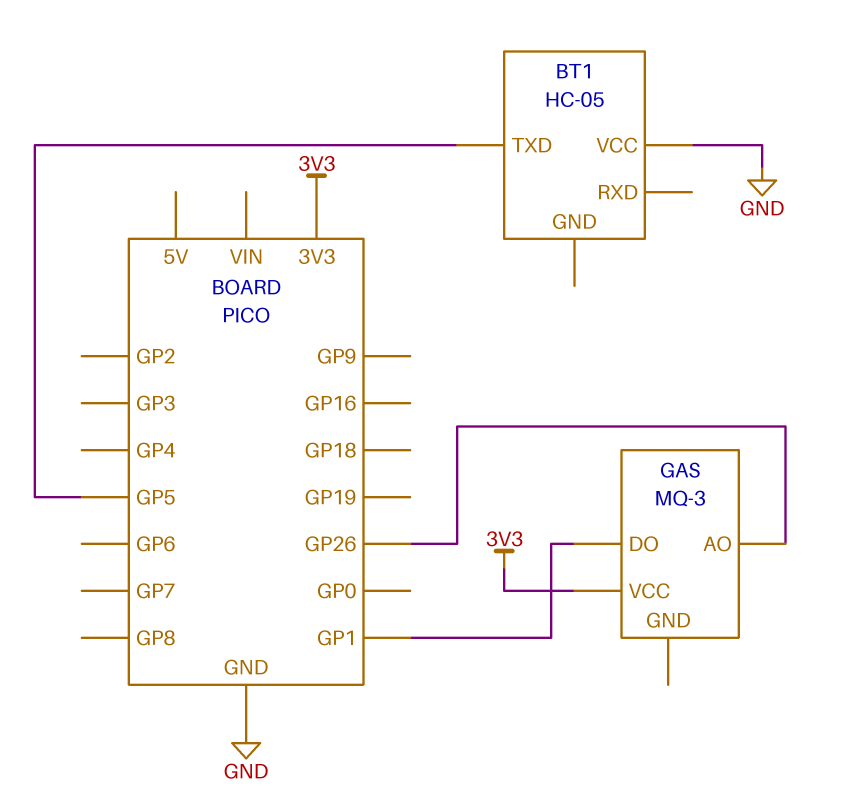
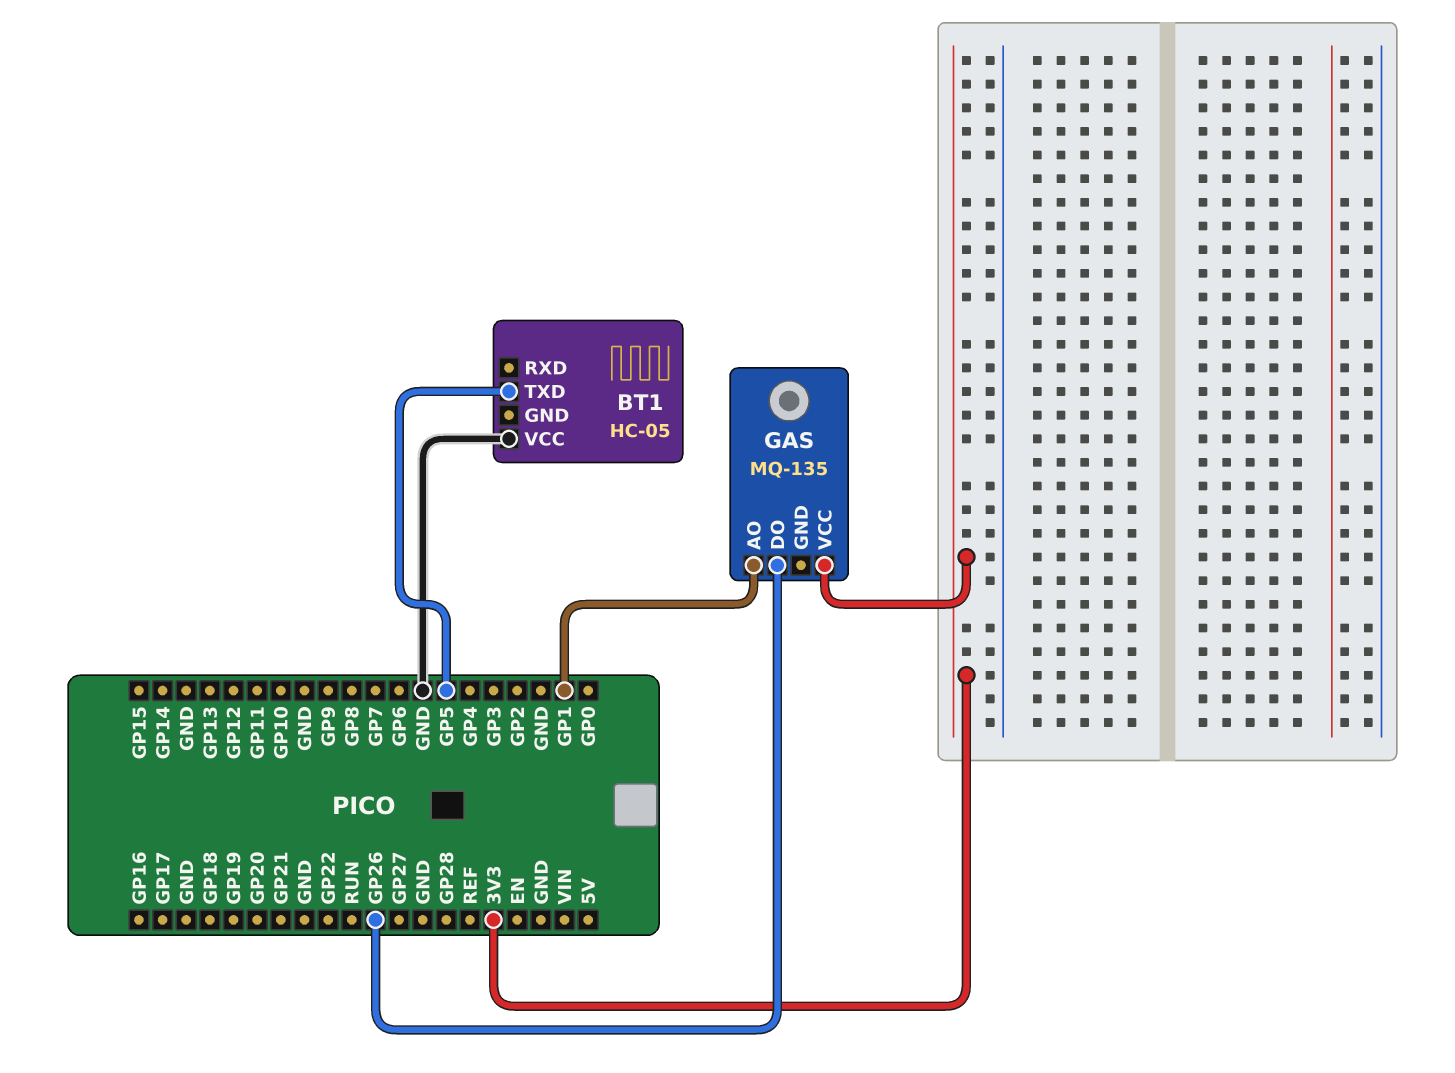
GAS: MQ-3 -> MQ-135
GAS pin AO: GP26 -> GP1
GAS pin DO: GP1 -> GP26

